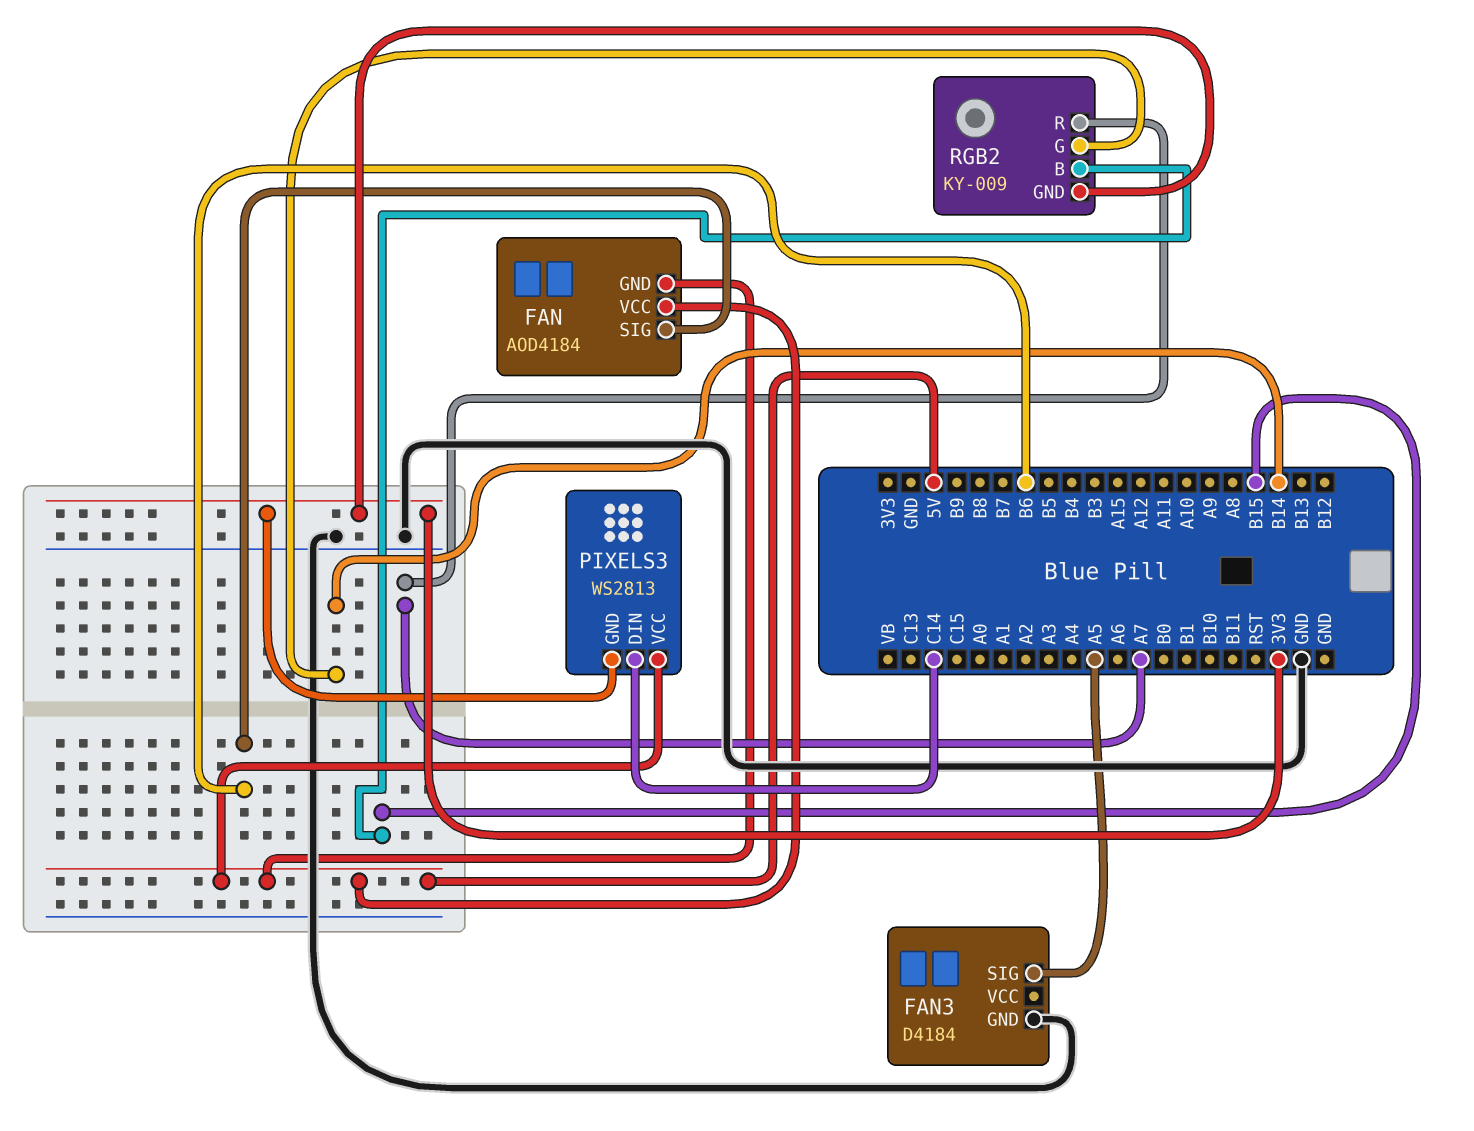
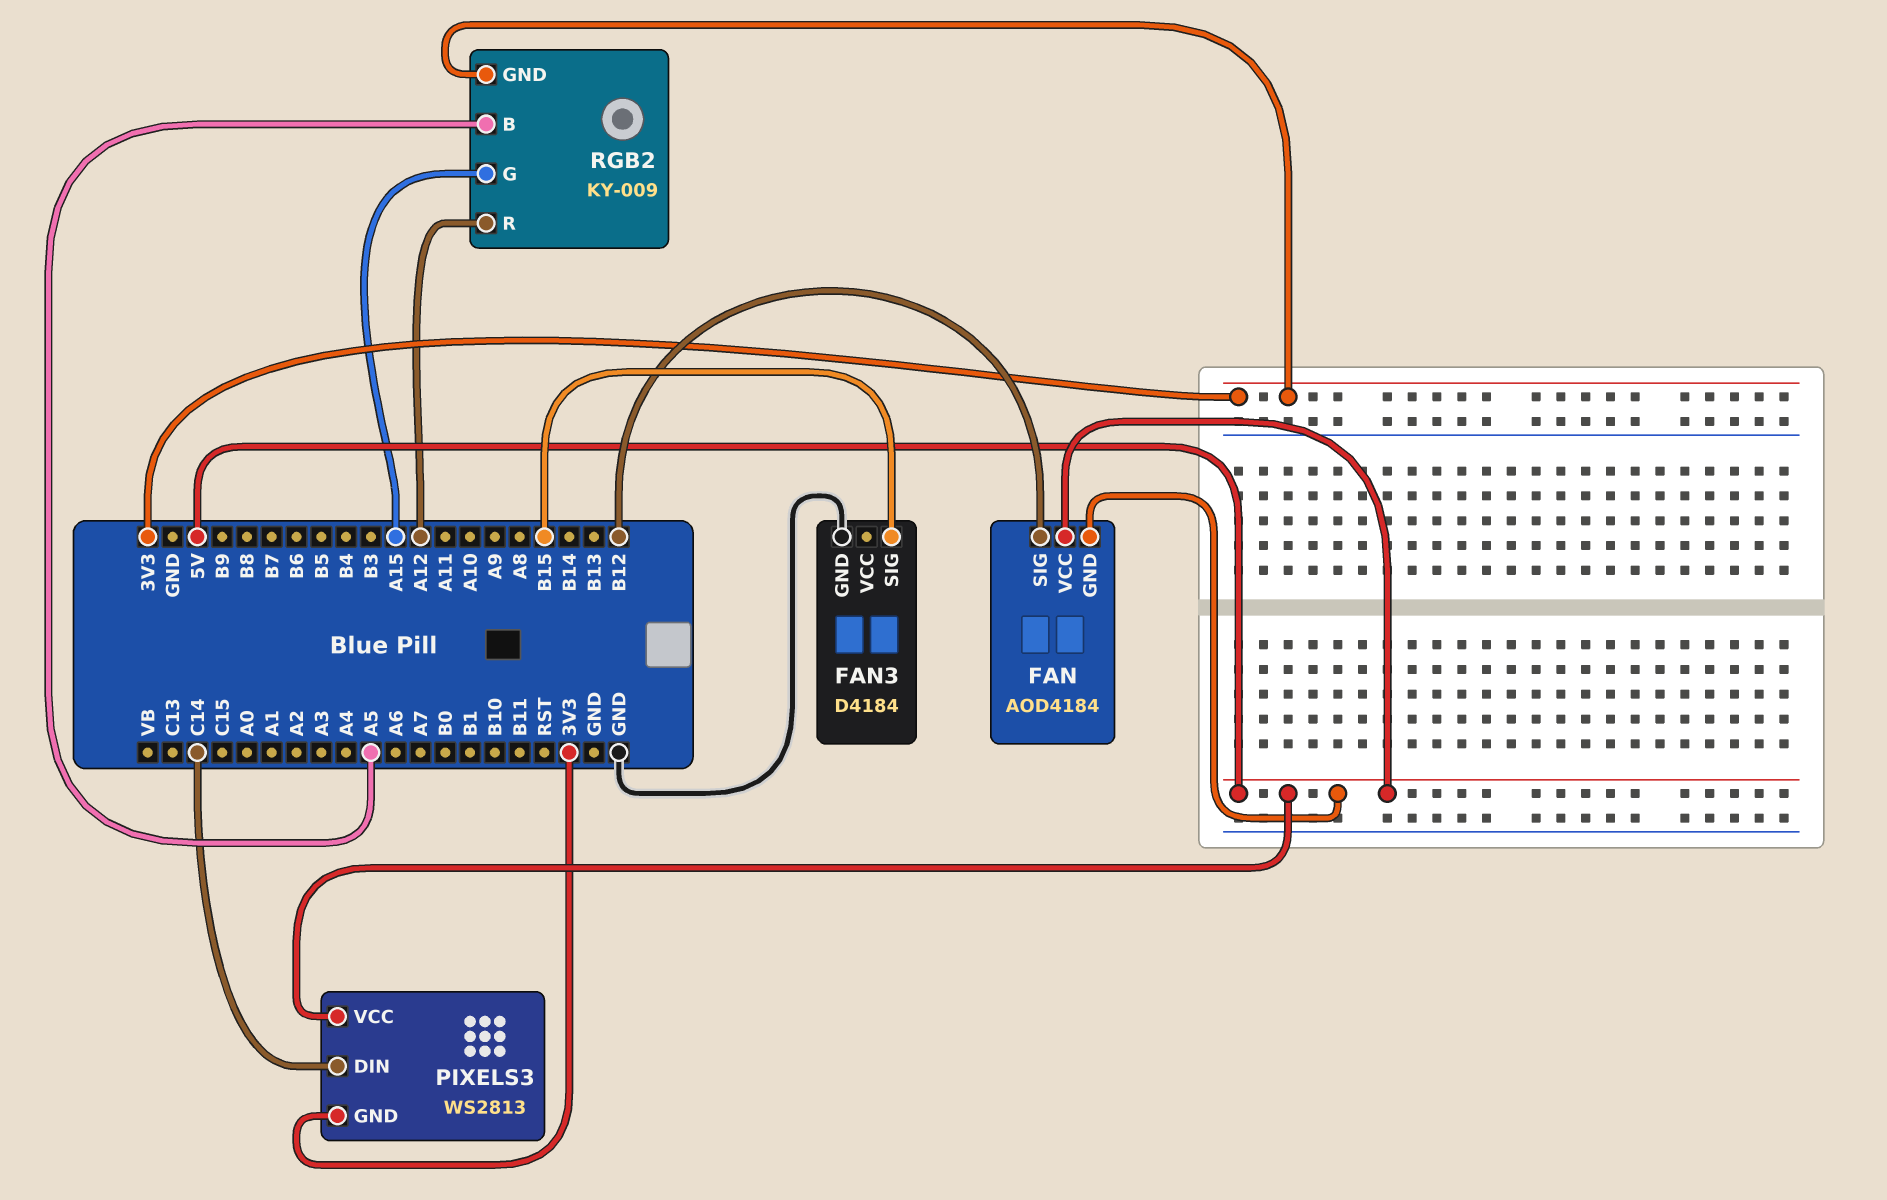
FAN pin SIG: B6 -> B12
FAN3 pin SIG: A5 -> B15
RGB2 pin B: B15 -> A5
RGB2 pin G: B14 -> A15
RGB2 pin R: A7 -> A12

